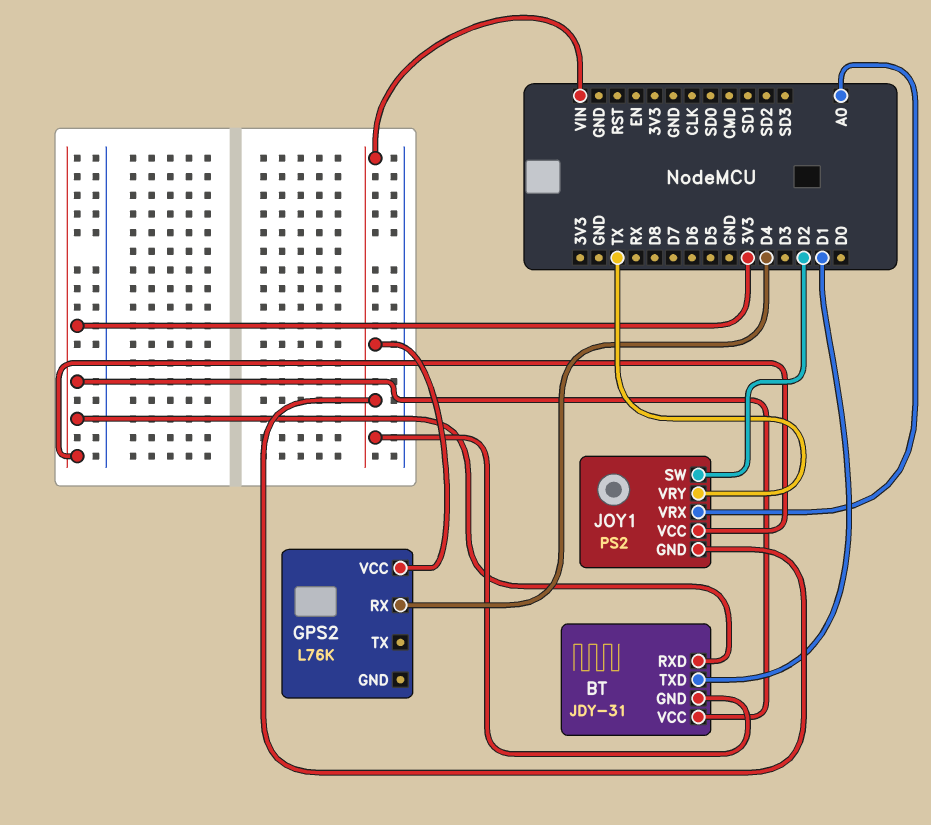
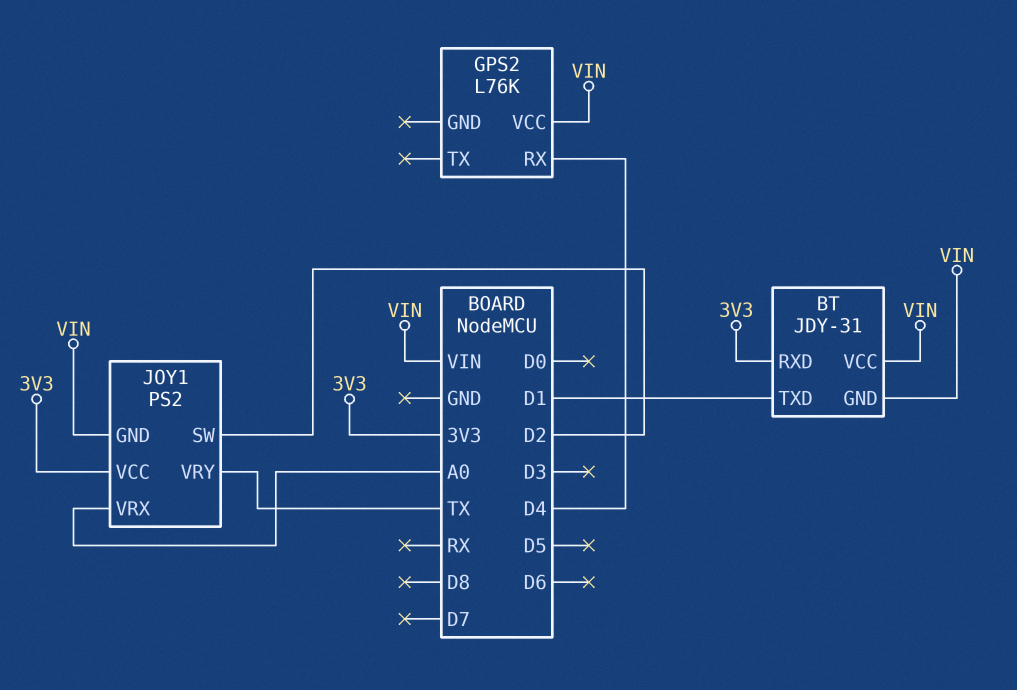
BT pin VCC: 3V3 -> VIN

